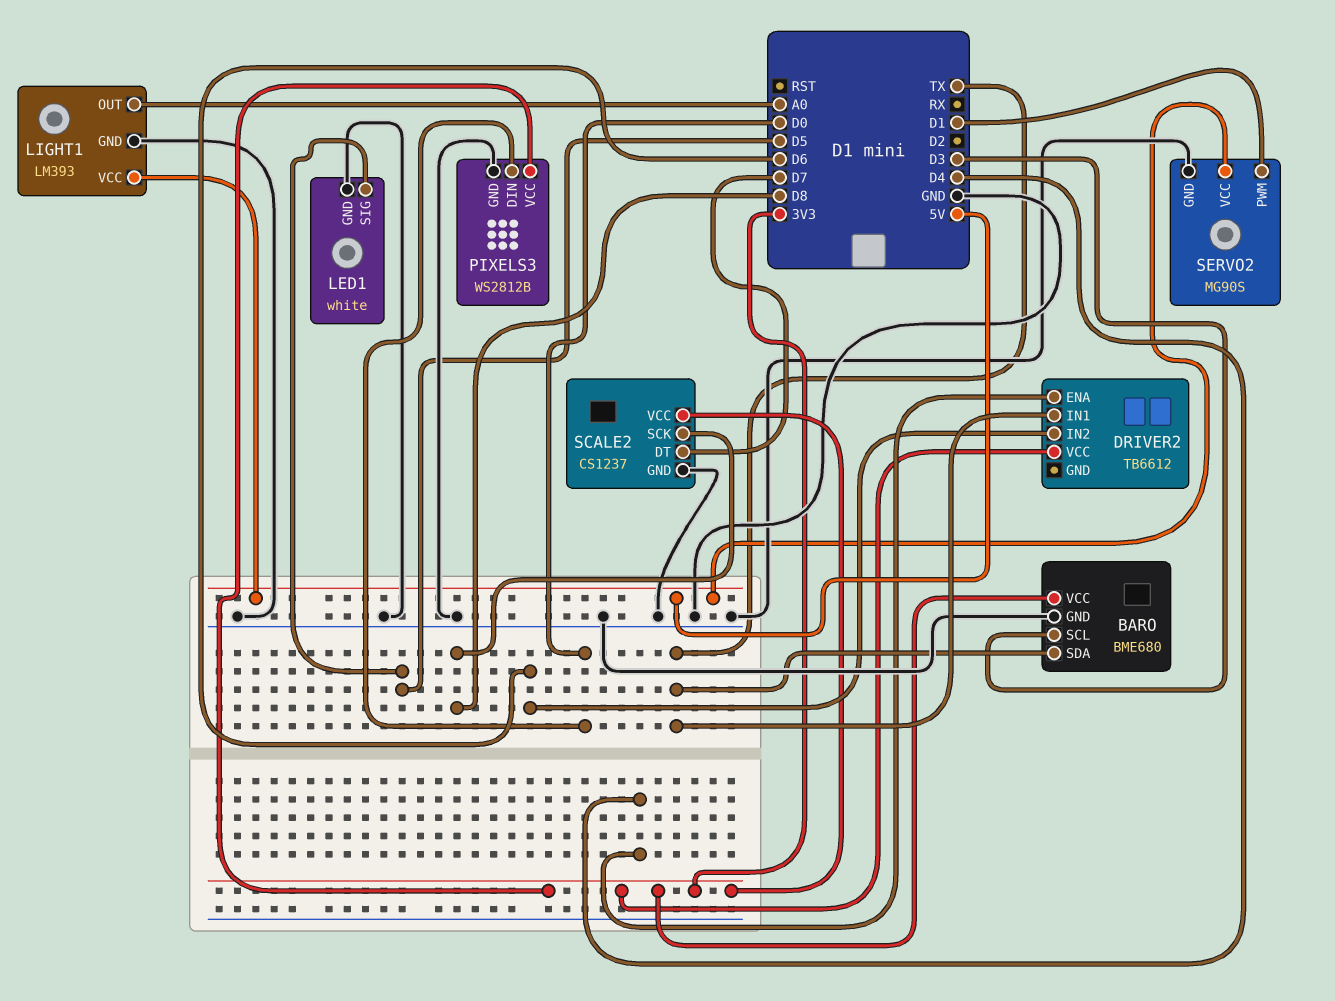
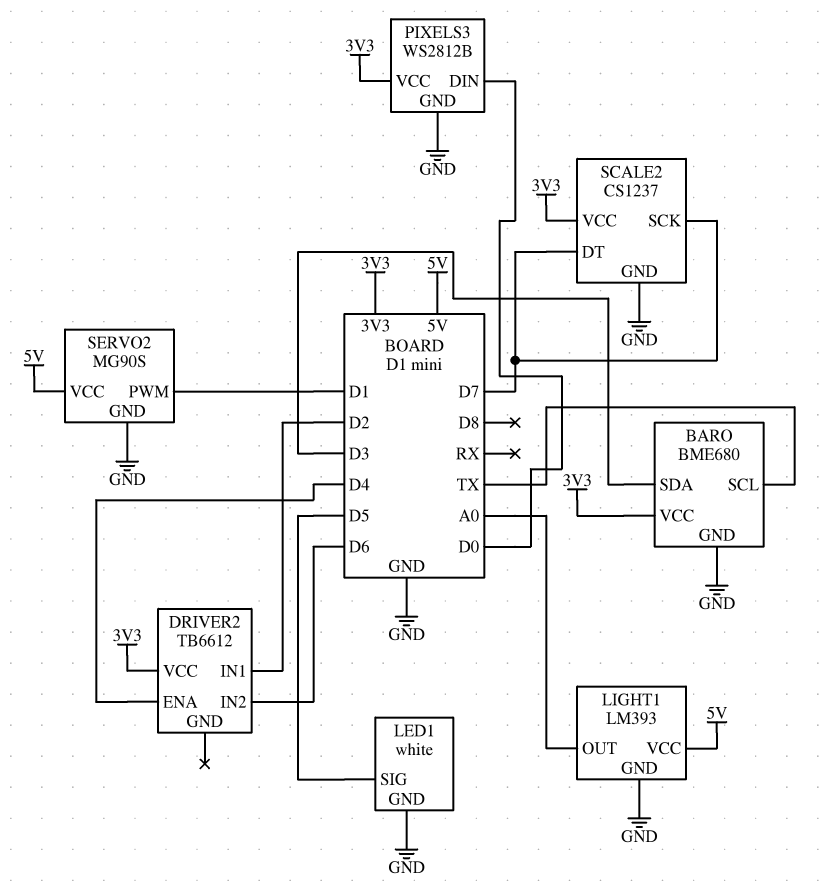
BARO pin SCL: D3 -> TX
BARO pin SDA: TX -> D3
DRIVER2 pin IN1: TX -> D2
SCALE2 pin SCK: D8 -> D7

